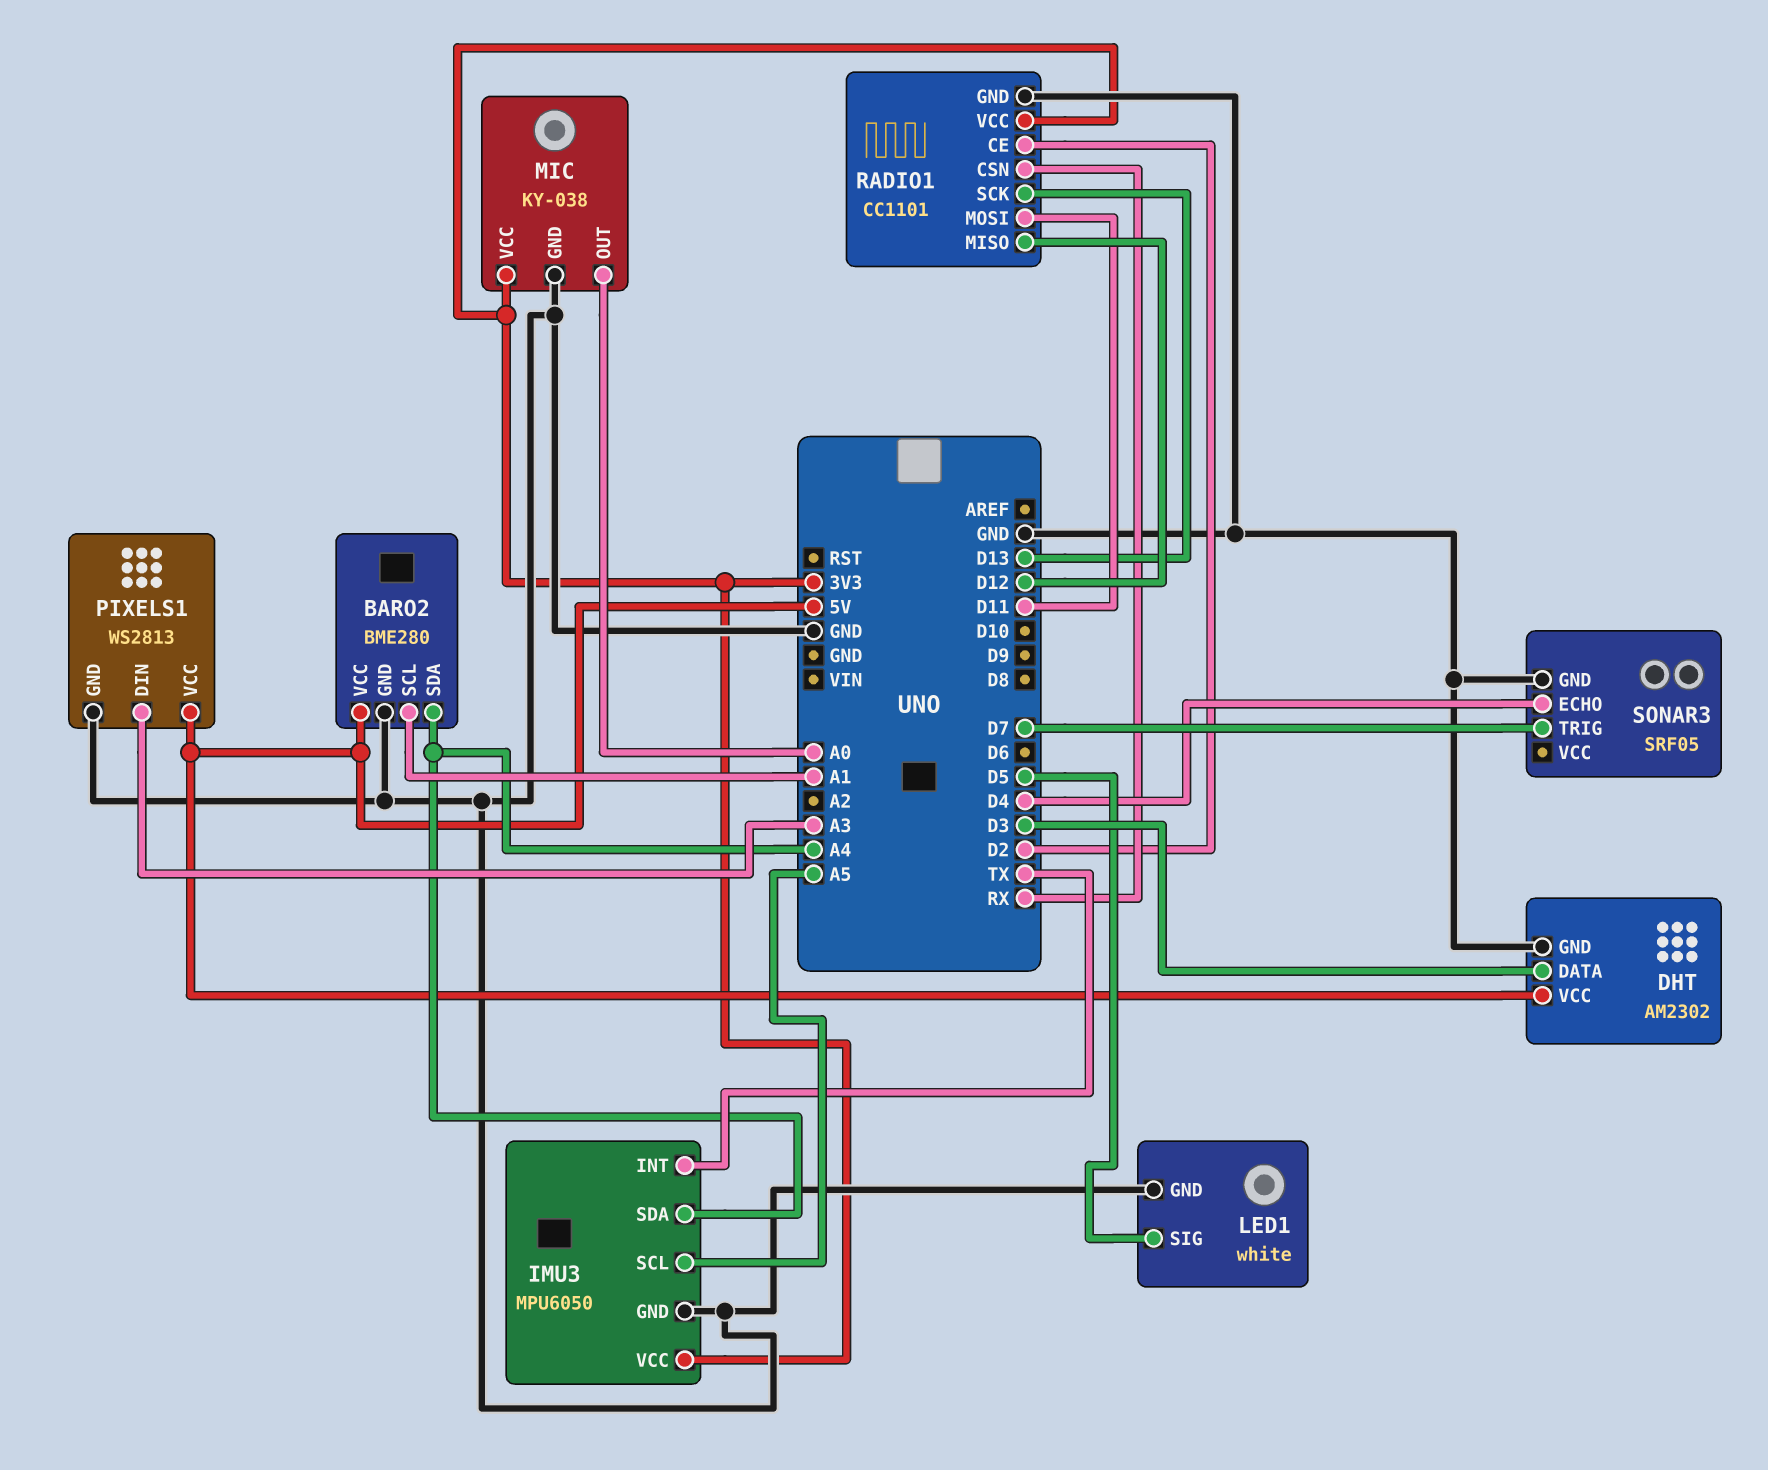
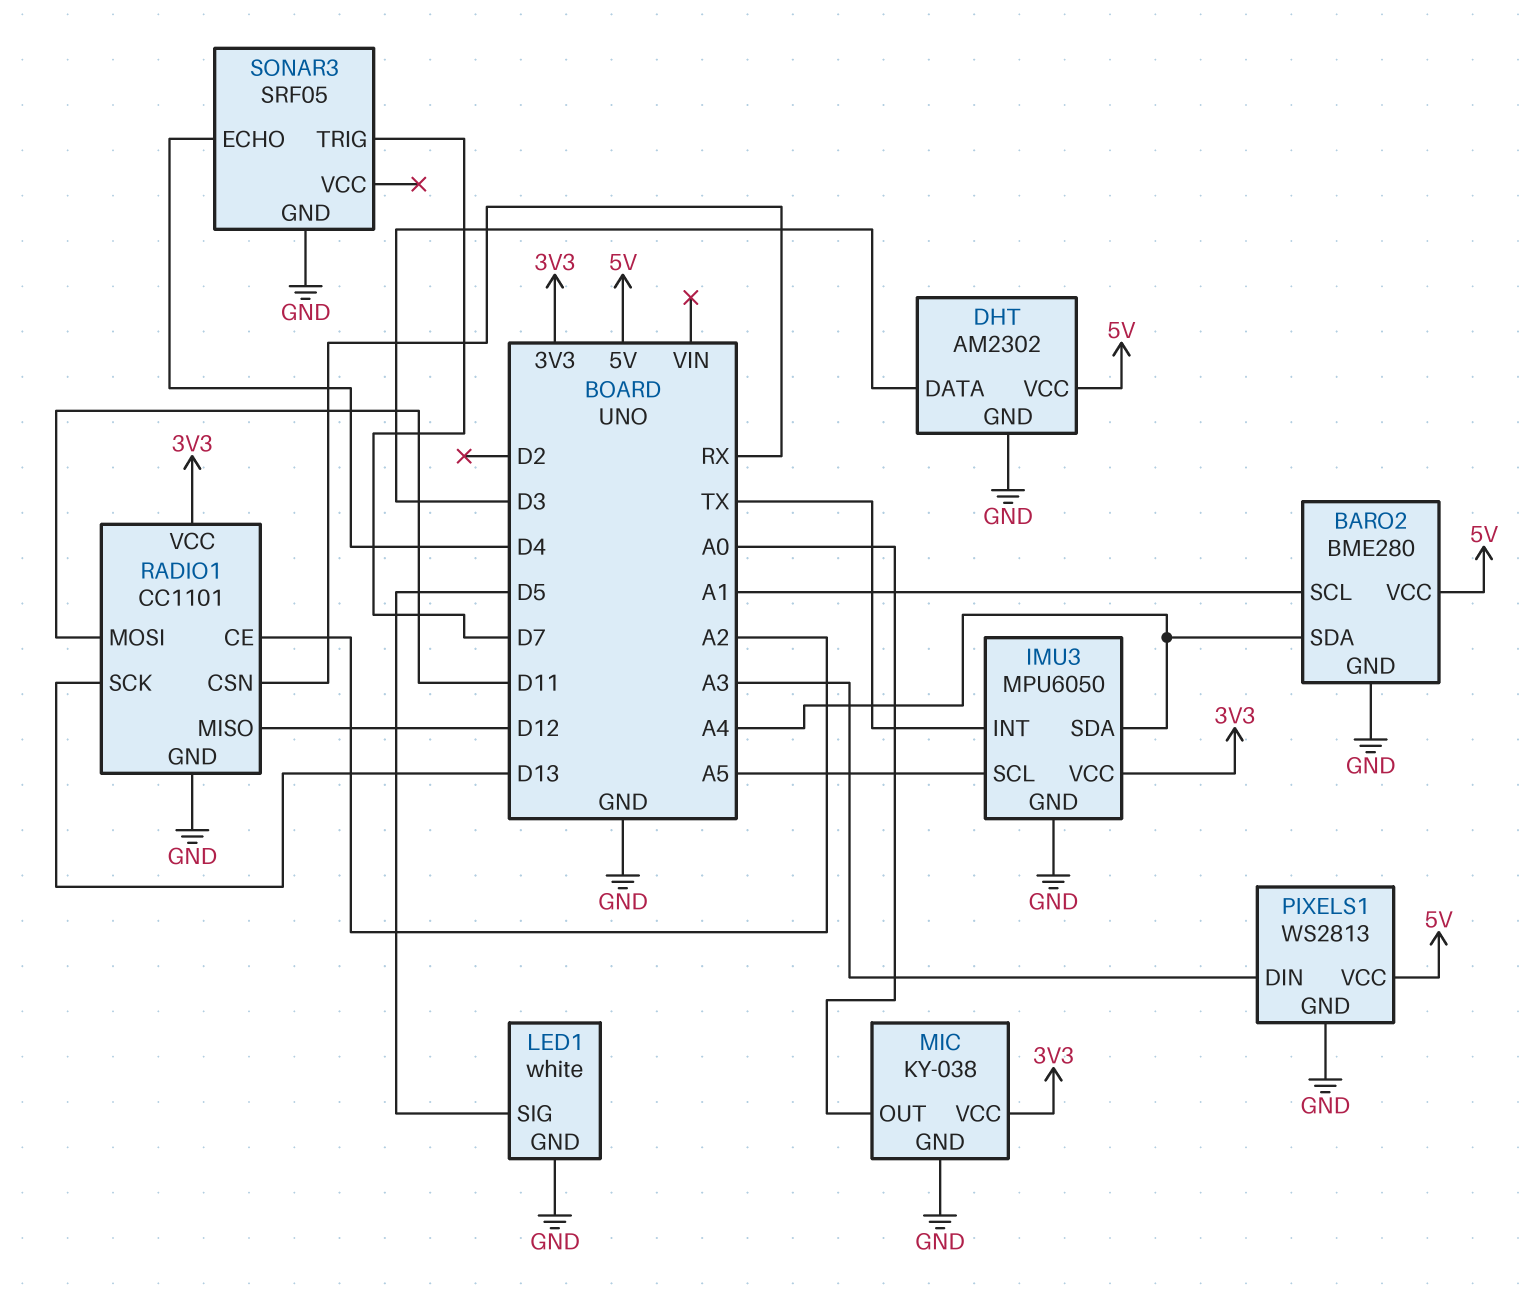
RADIO1 pin CE: D2 -> A2

